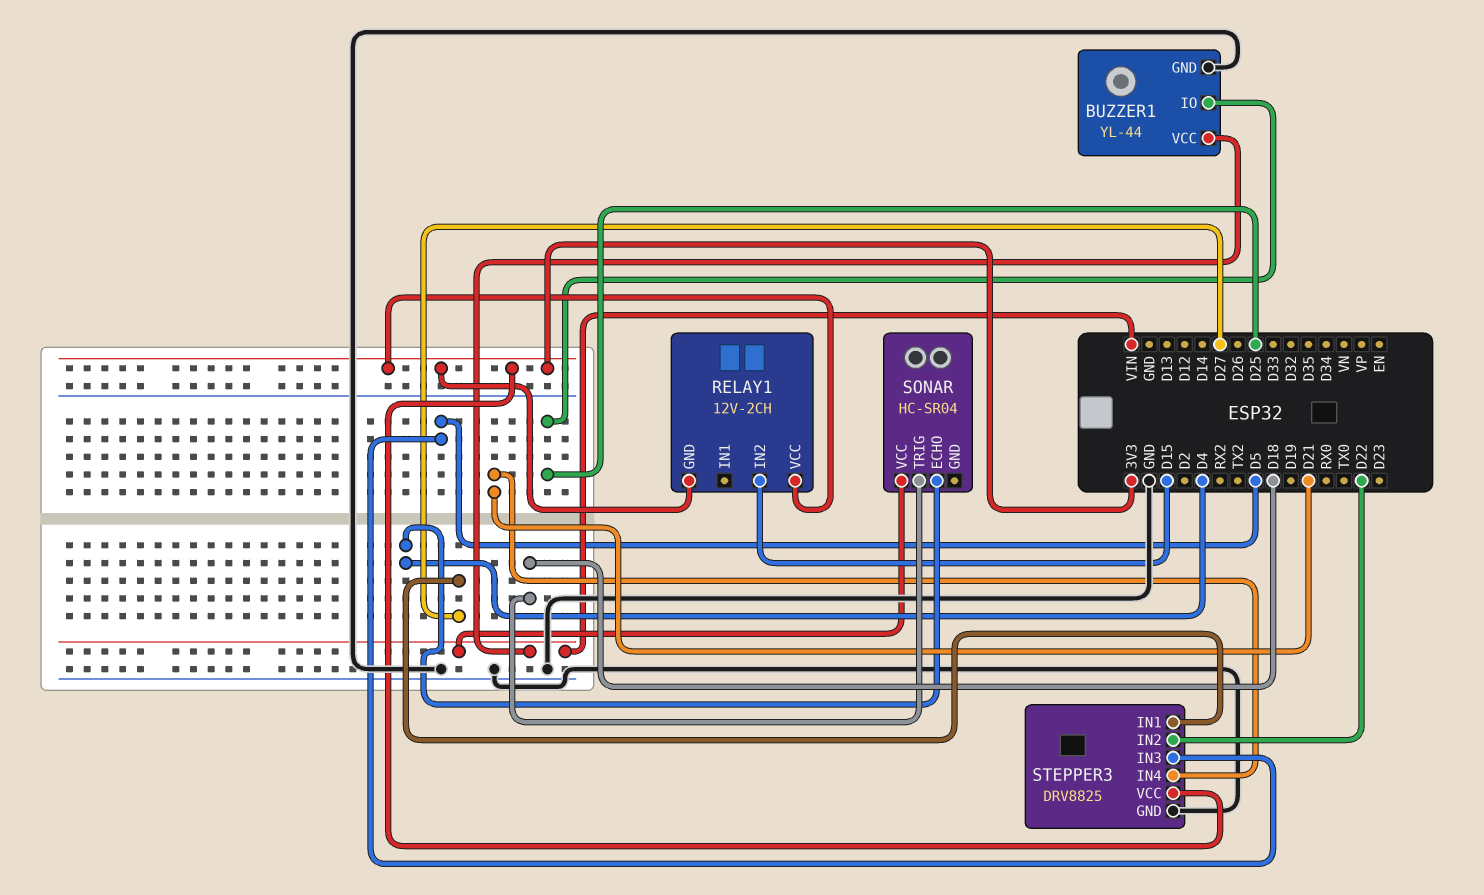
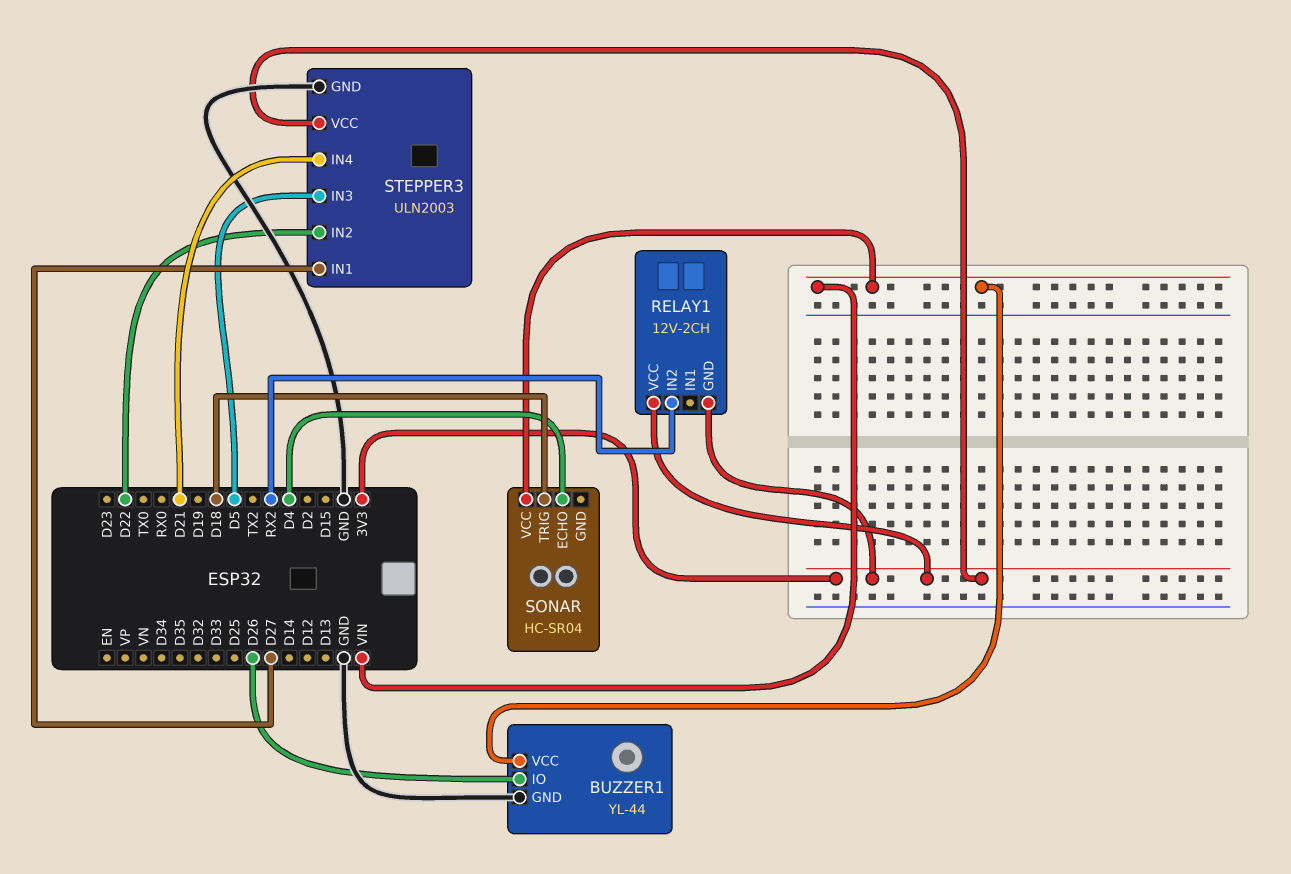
BUZZER1 pin IO: D25 -> D26
RELAY1 pin IN2: D15 -> RX2
STEPPER3: DRV8825 -> ULN2003

